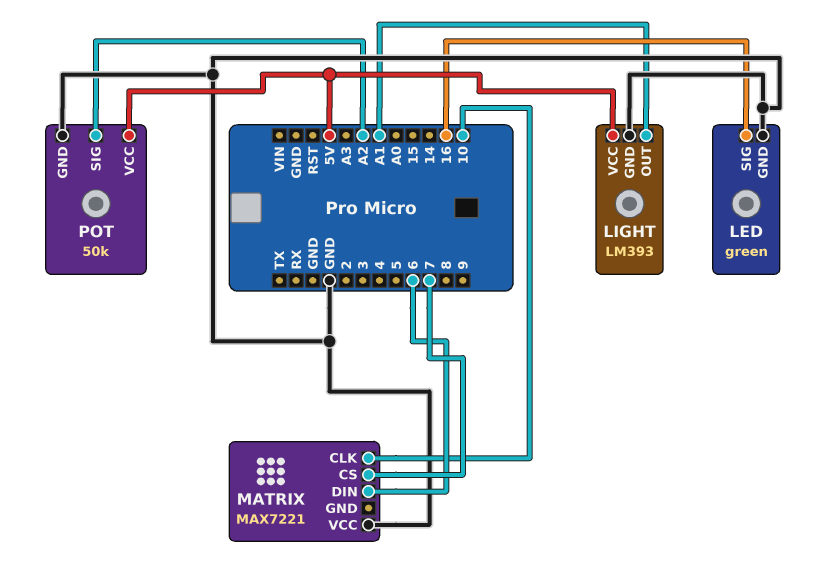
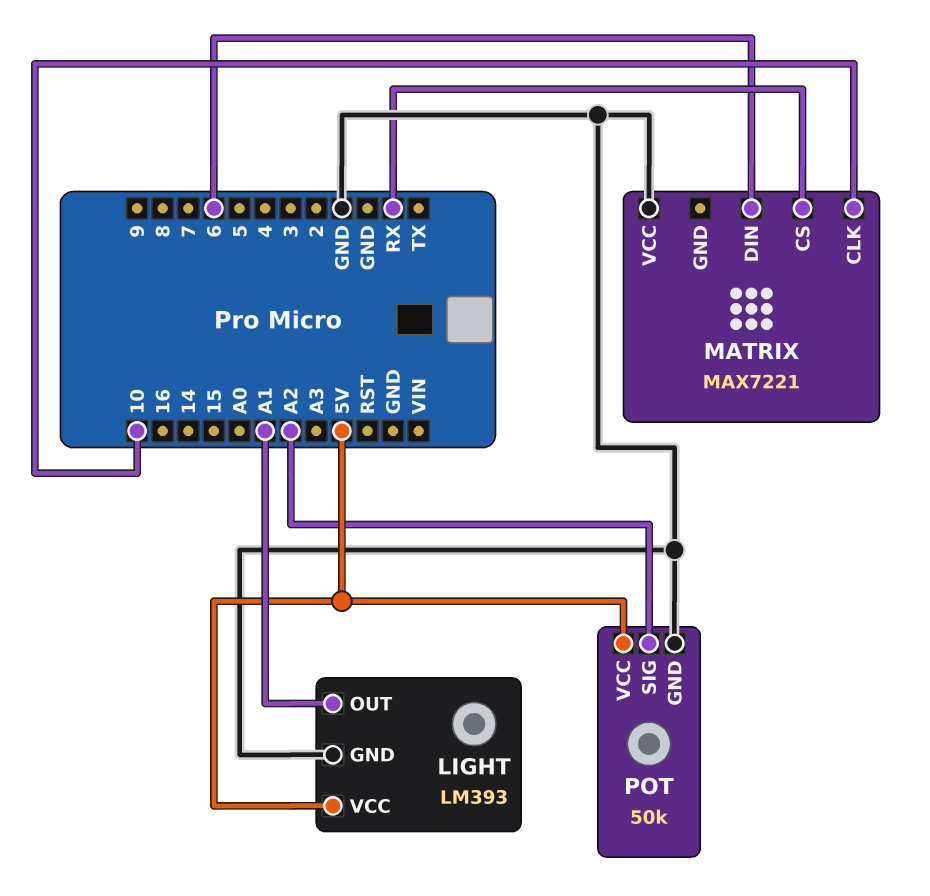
LED: green -> none
LED pin GND: GND -> none
LED pin SIG: 16 -> none
MATRIX pin CS: 7 -> RX

